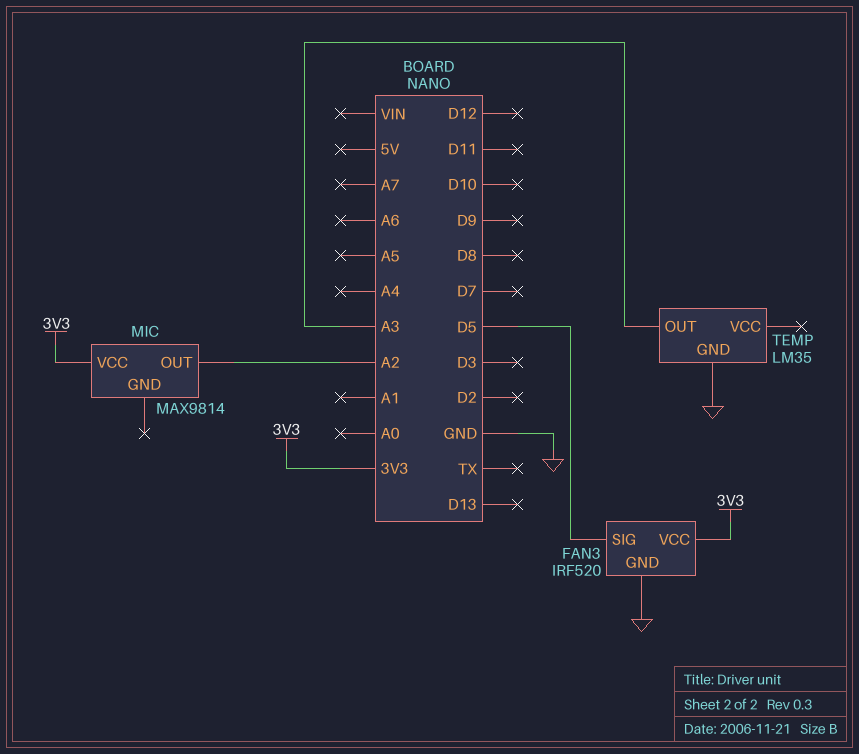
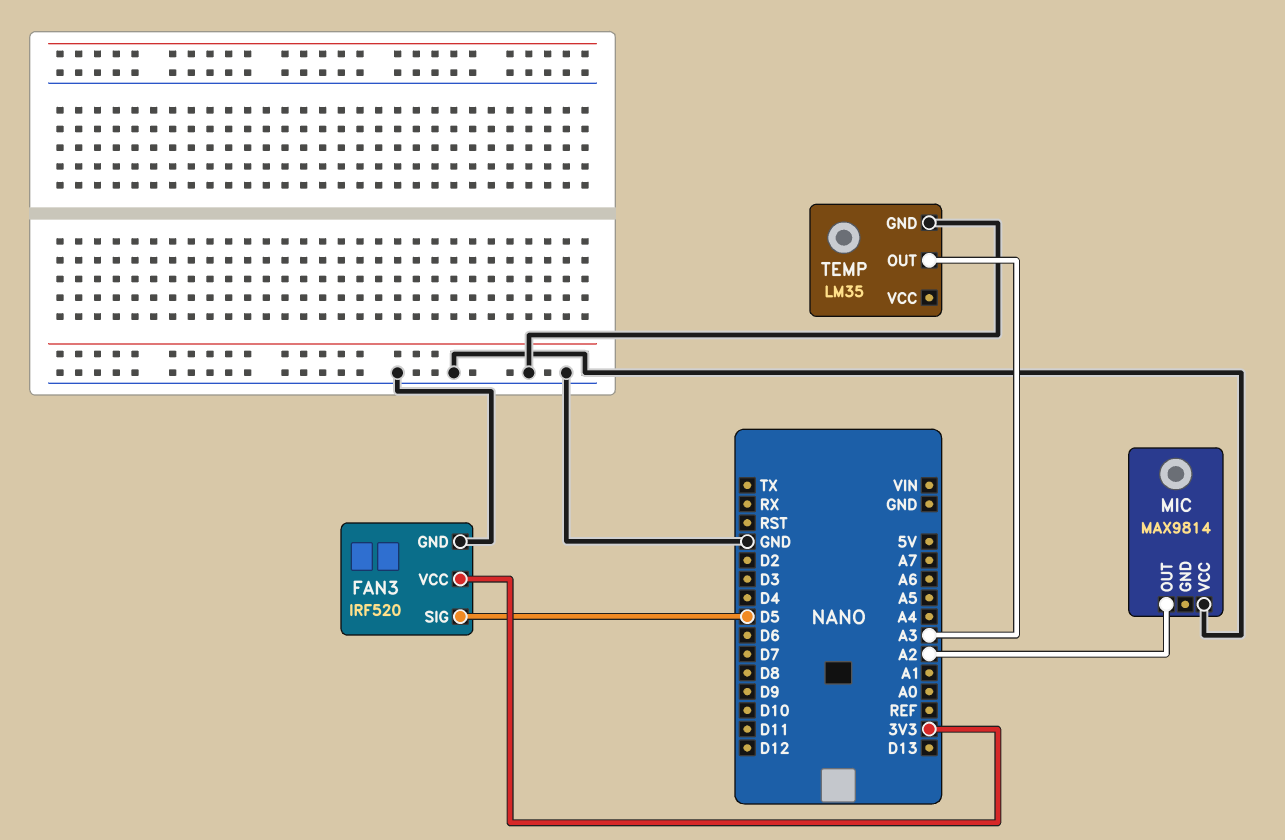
MIC pin VCC: 3V3 -> GND

